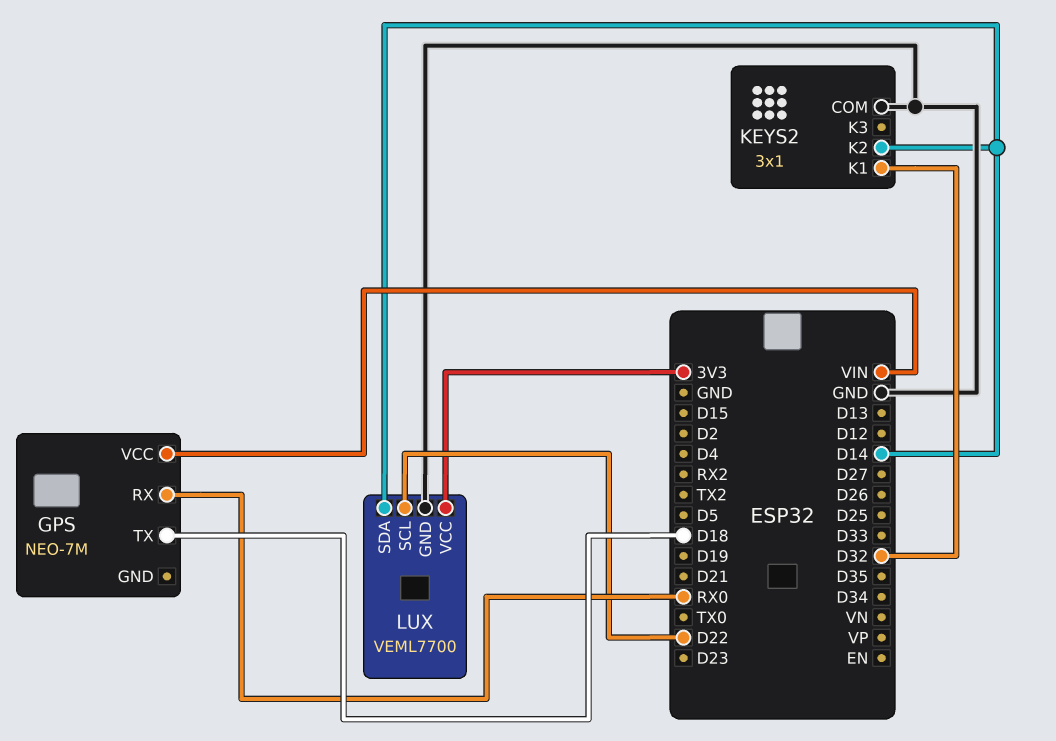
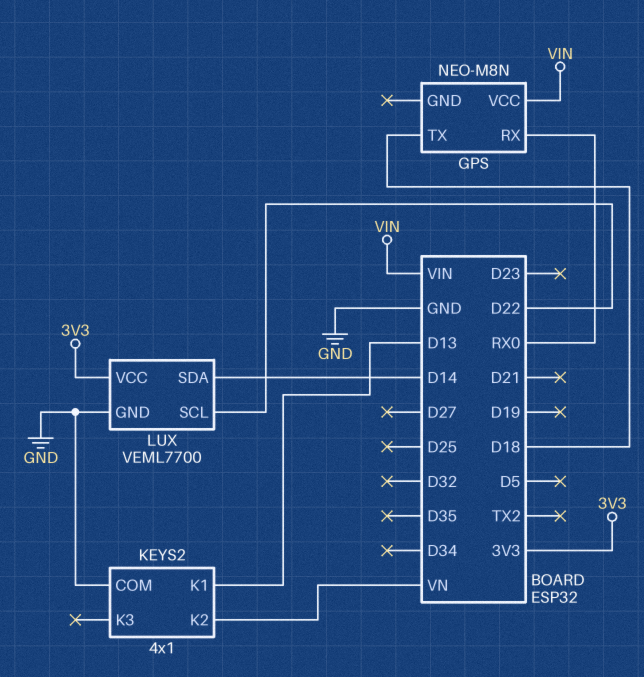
GPS: NEO-7M -> NEO-M8N
KEYS2: 3x1 -> 4x1
KEYS2 pin K1: D32 -> D13
KEYS2 pin K2: D14 -> VN

